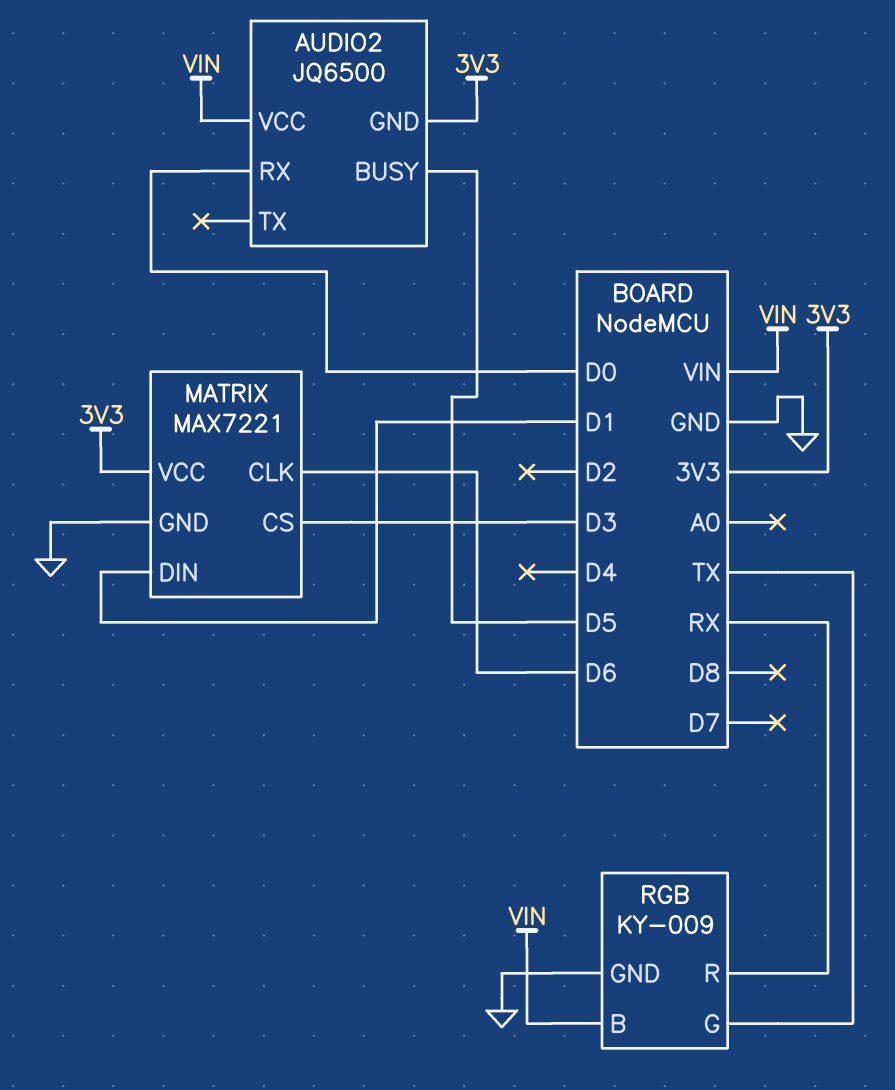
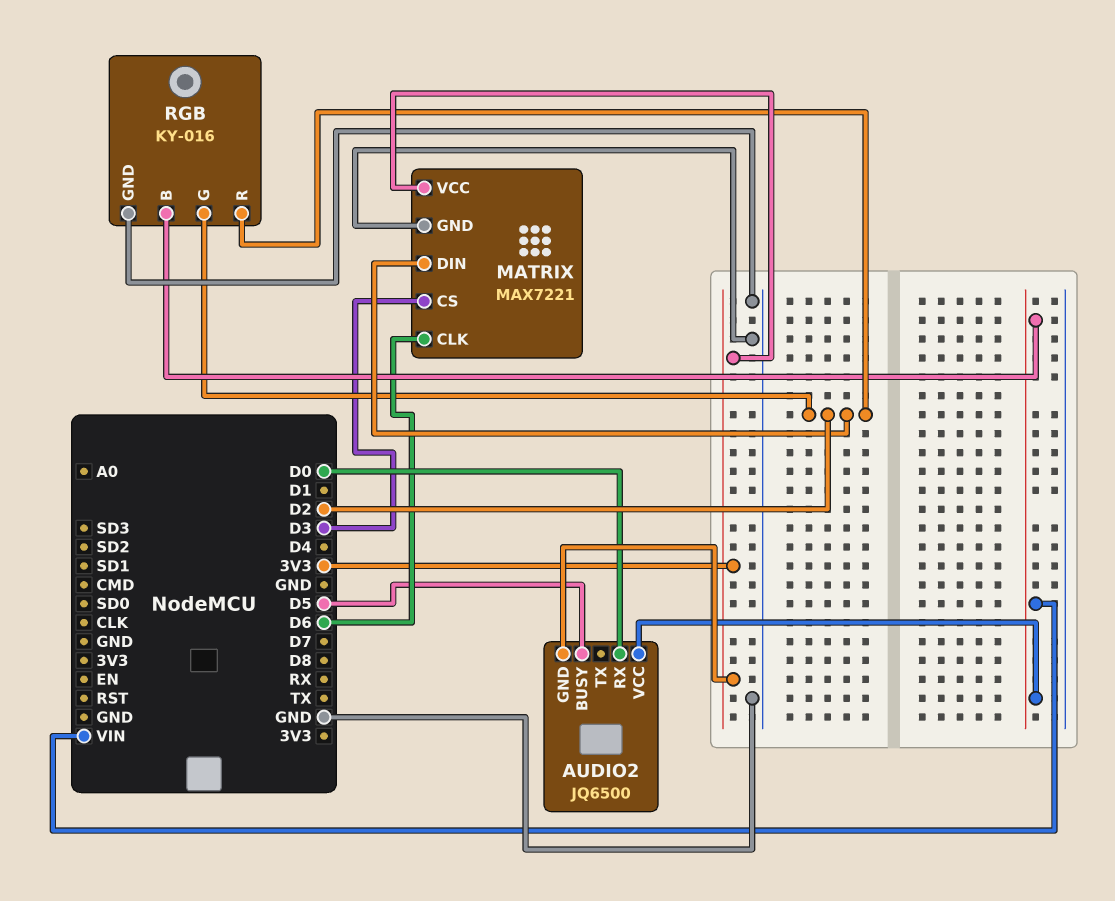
MATRIX pin DIN: D1 -> D2
RGB: KY-009 -> KY-016
RGB pin G: TX -> D2
RGB pin R: RX -> D2

